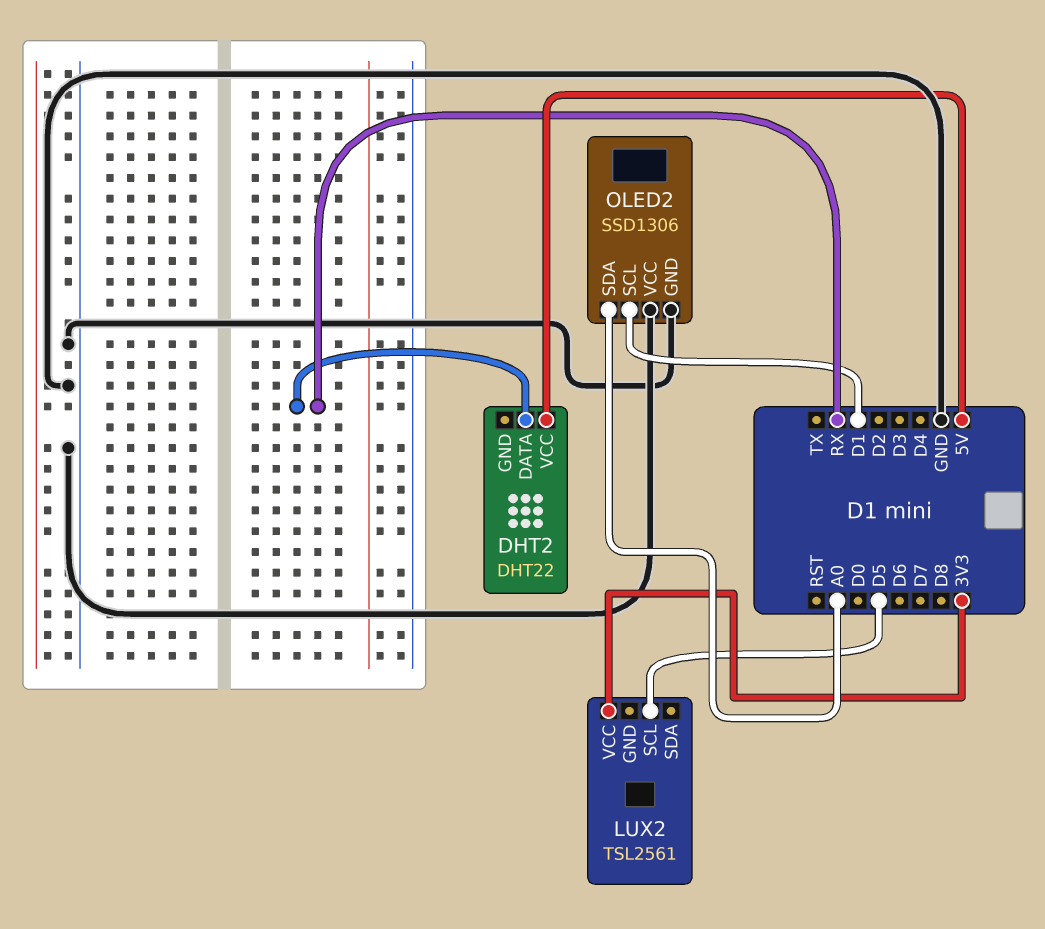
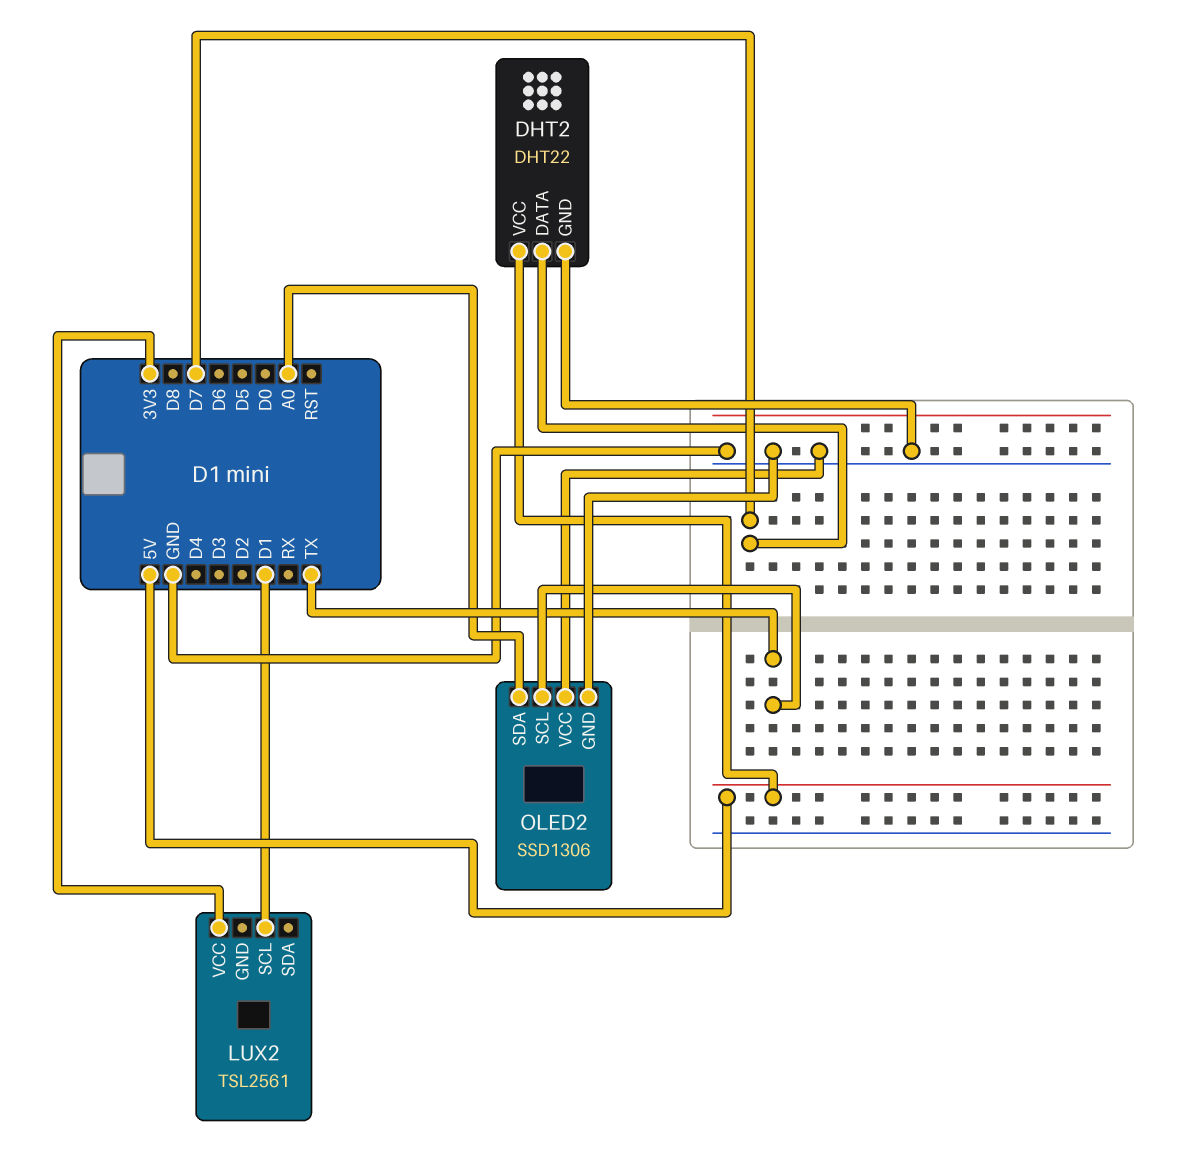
DHT2 pin DATA: RX -> D7
DHT2 pin GND: none -> GND
LUX2 pin SCL: D5 -> D1
OLED2 pin SCL: D1 -> TX

